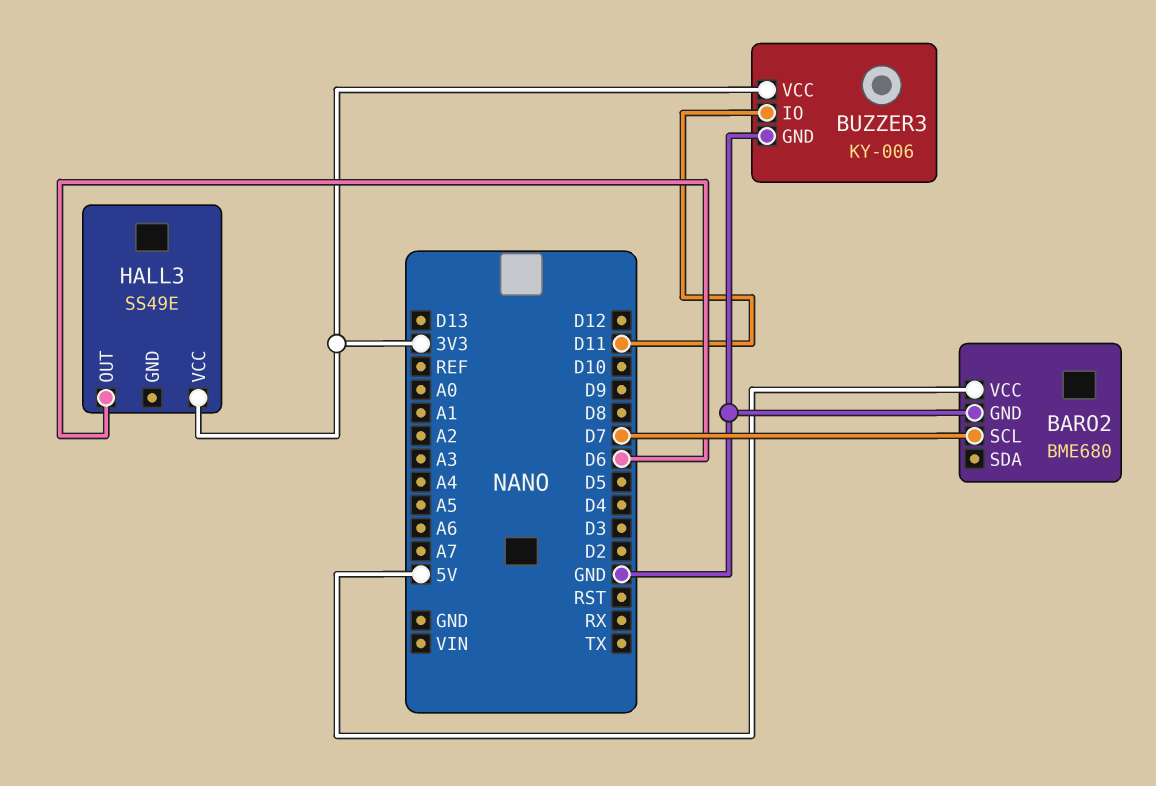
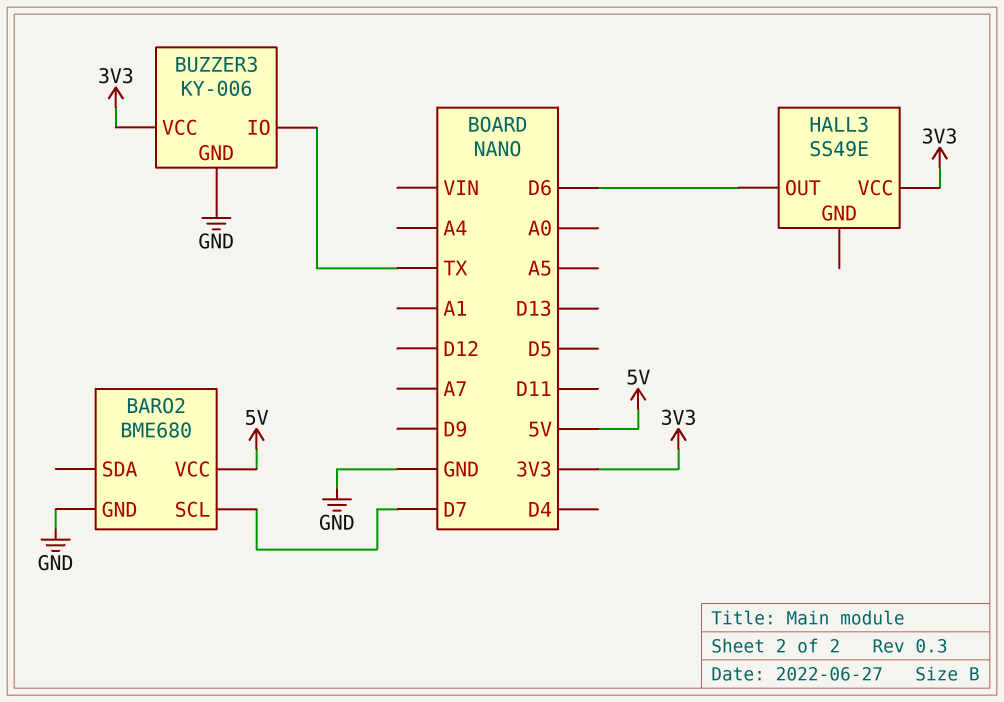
BUZZER3 pin IO: D11 -> TX

